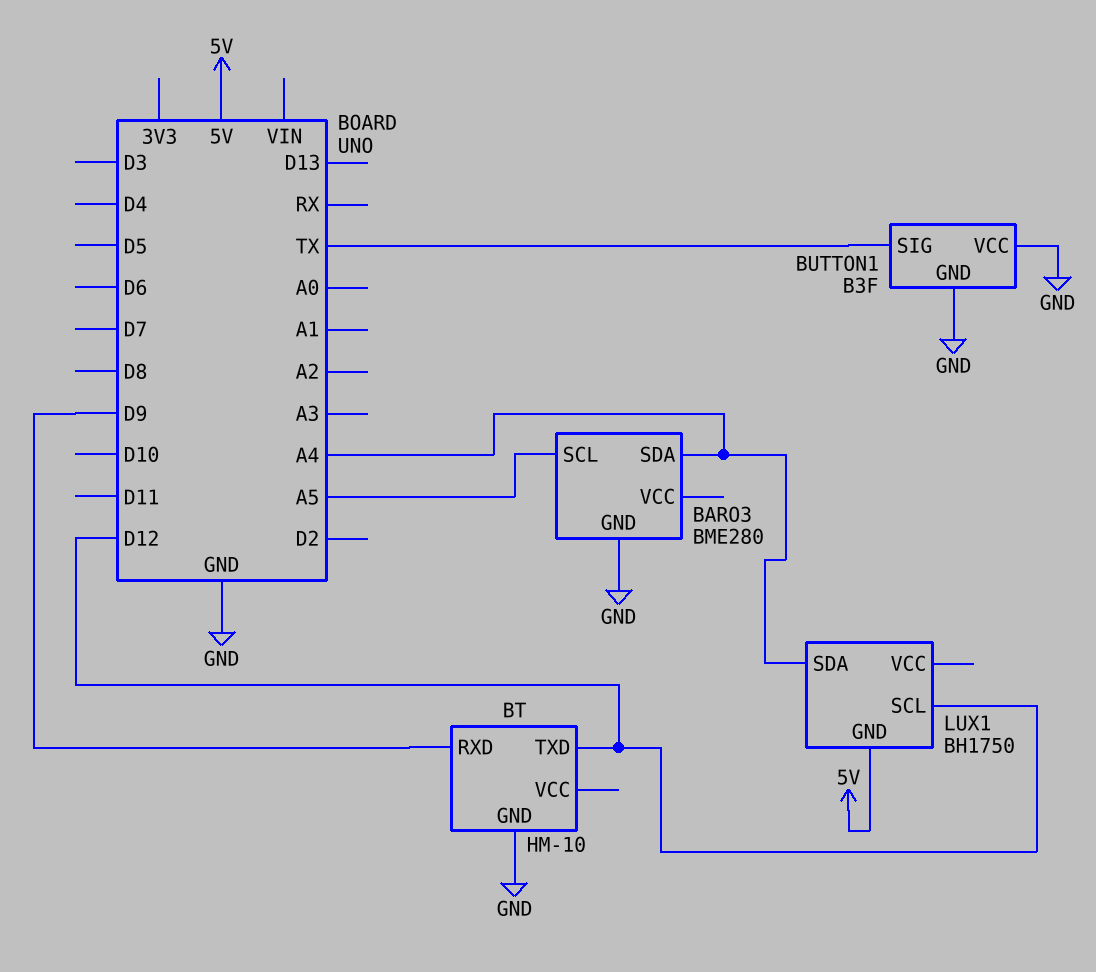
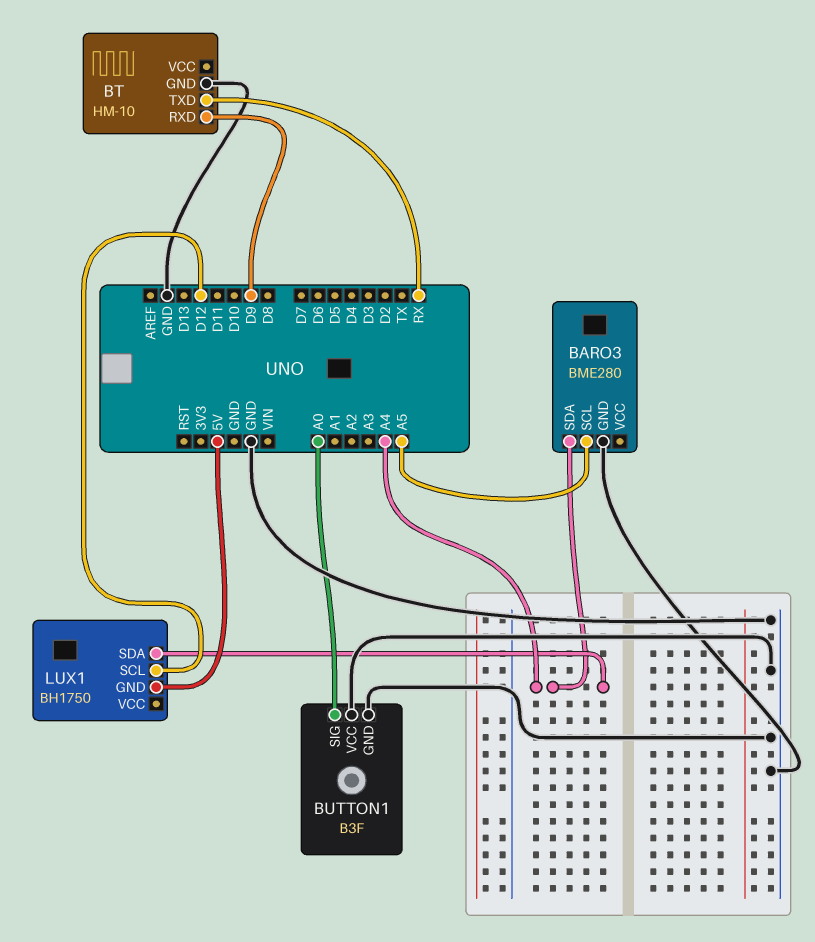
BT pin TXD: D12 -> RX
BUTTON1 pin SIG: TX -> A0

